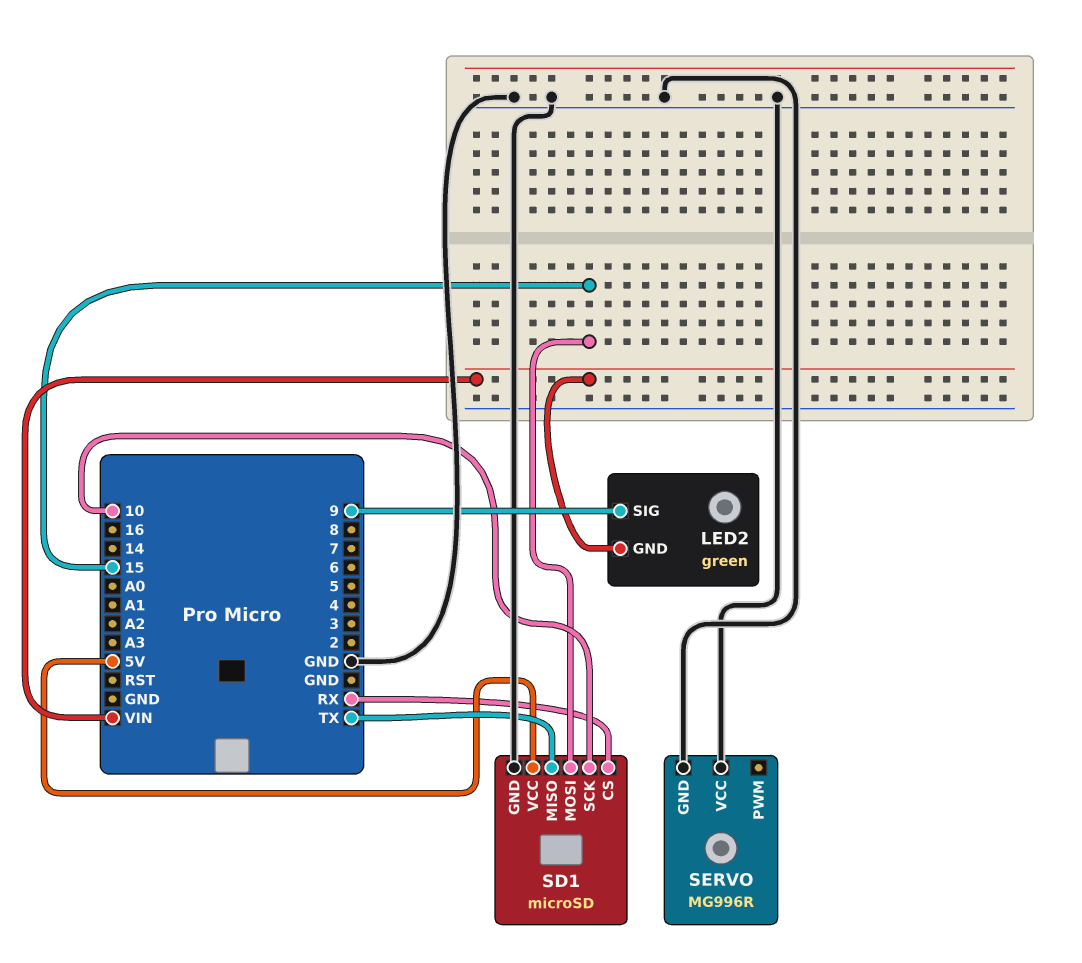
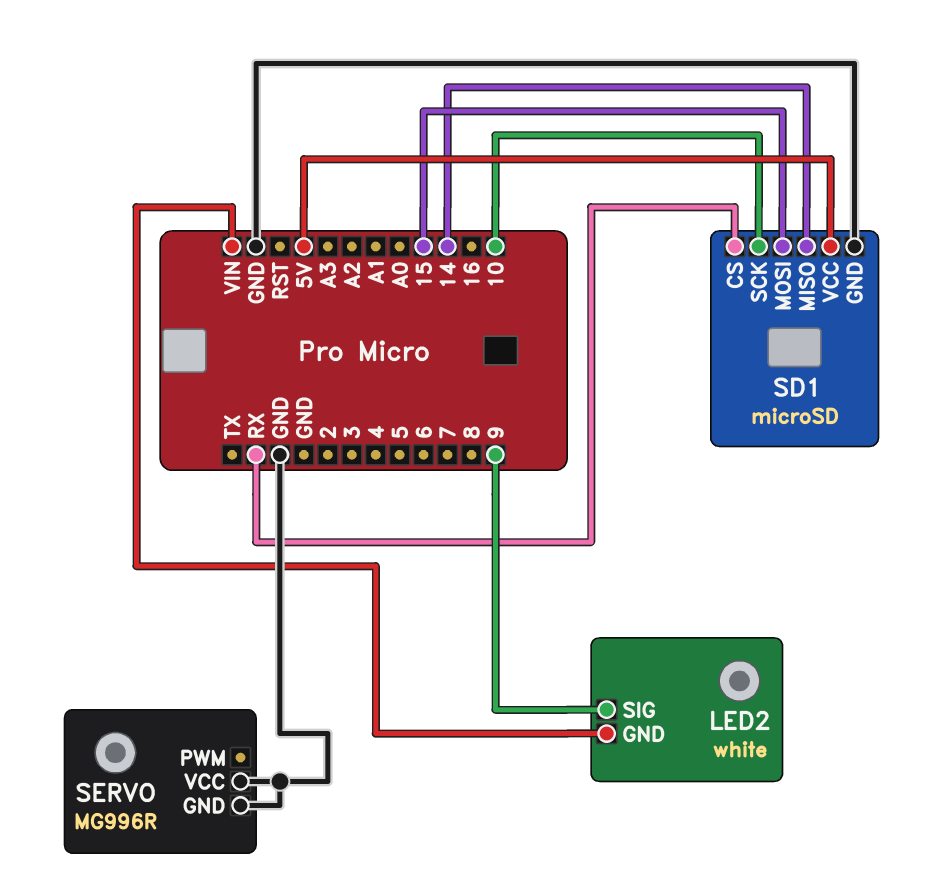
LED2: green -> white
SD1 pin MISO: TX -> 14

